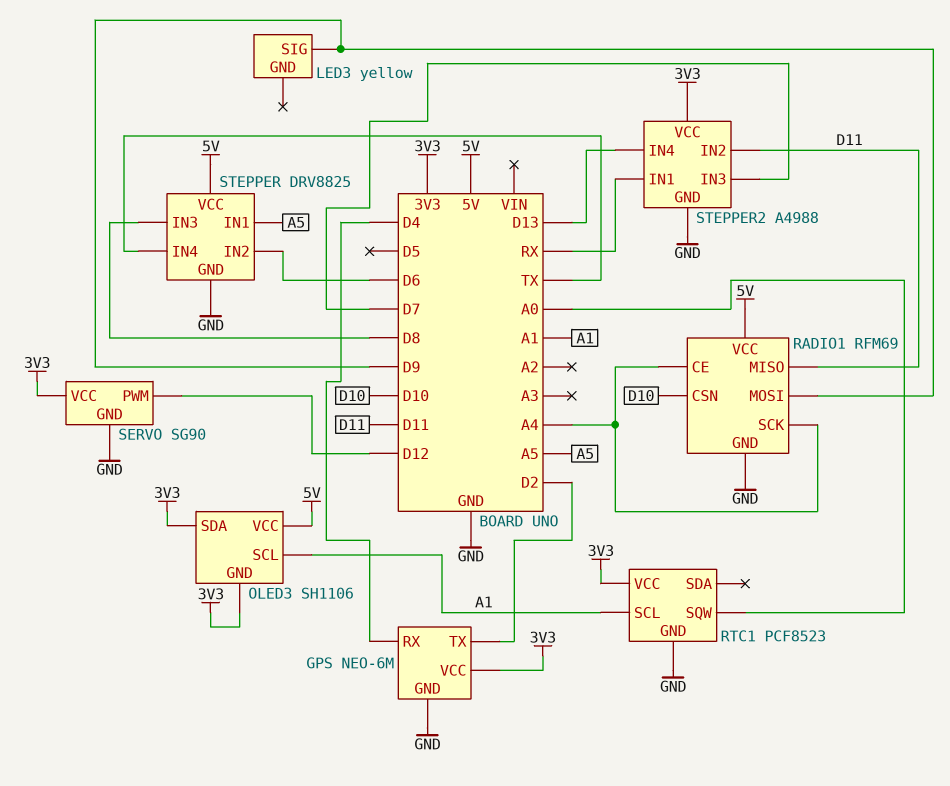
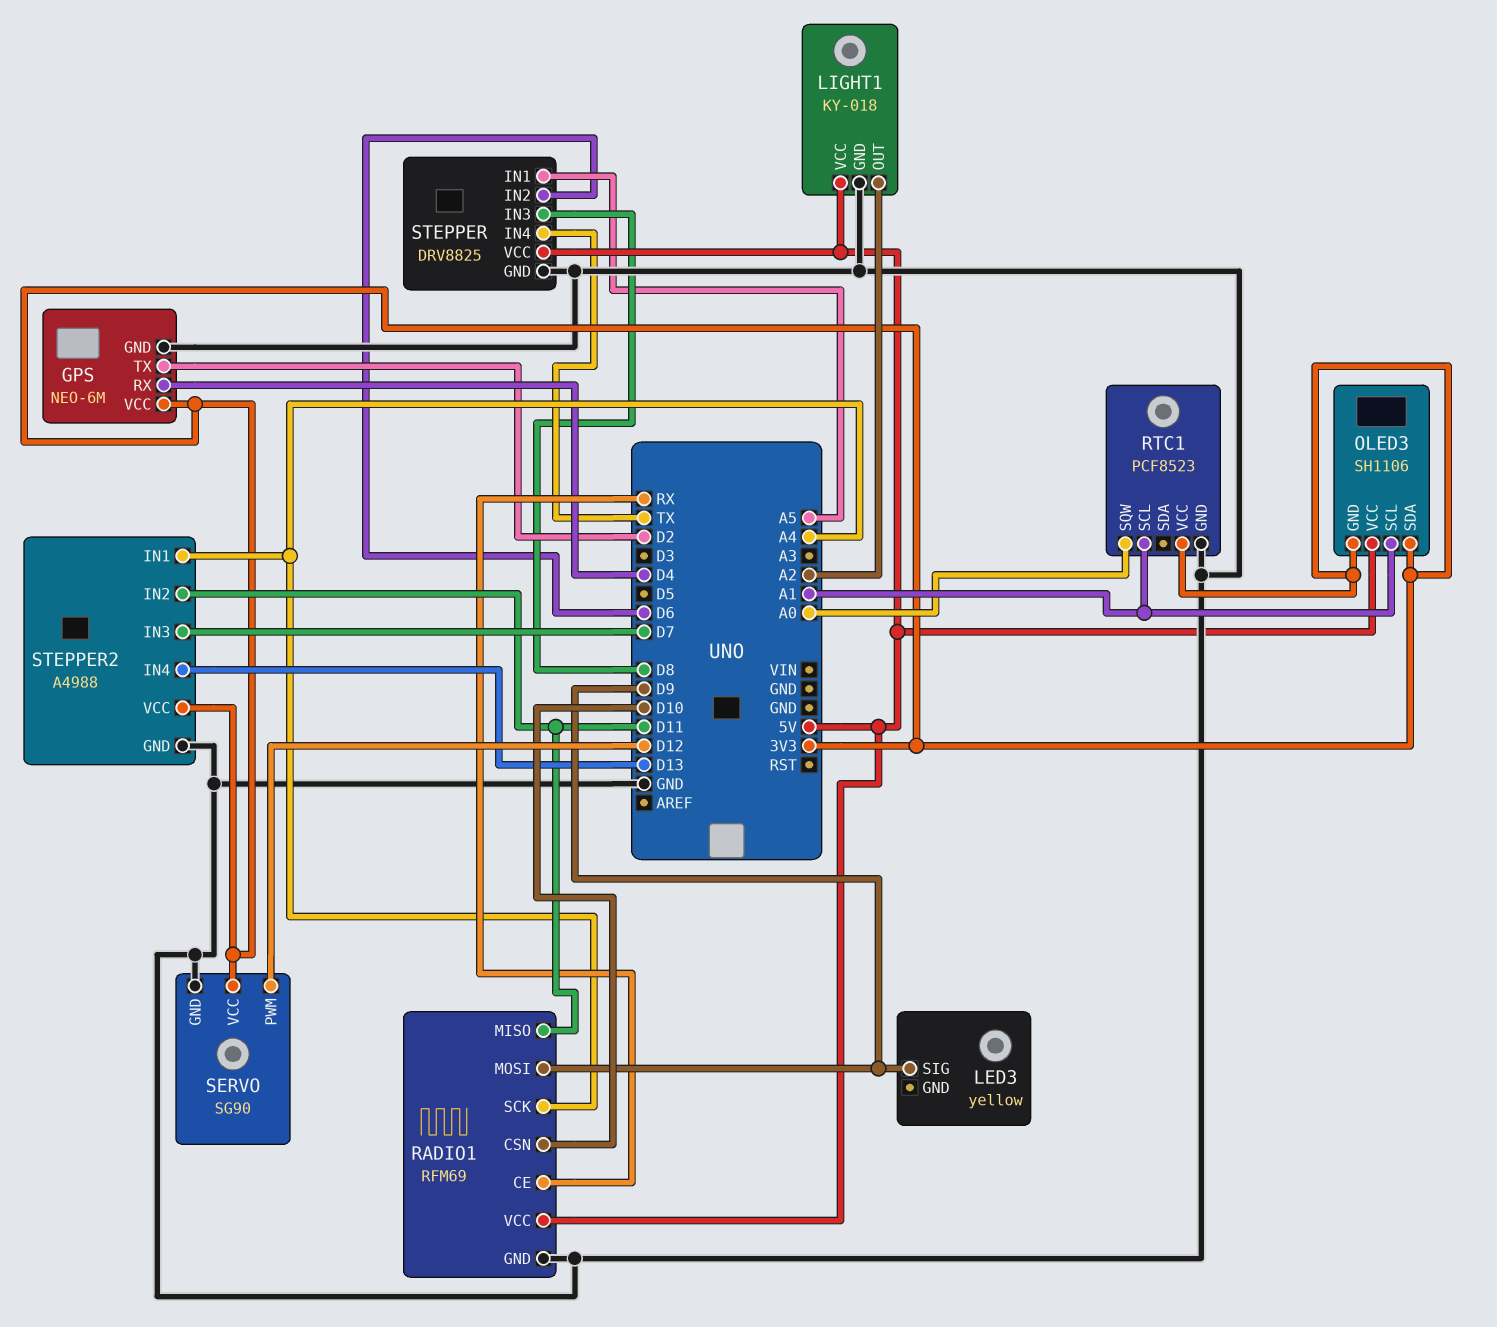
LIGHT1: none -> KY-018
LIGHT1 pin GND: none -> GND
LIGHT1 pin OUT: none -> A2
LIGHT1 pin VCC: none -> 5V
RADIO1 pin CE: A4 -> RX
STEPPER2 pin IN1: RX -> A4

